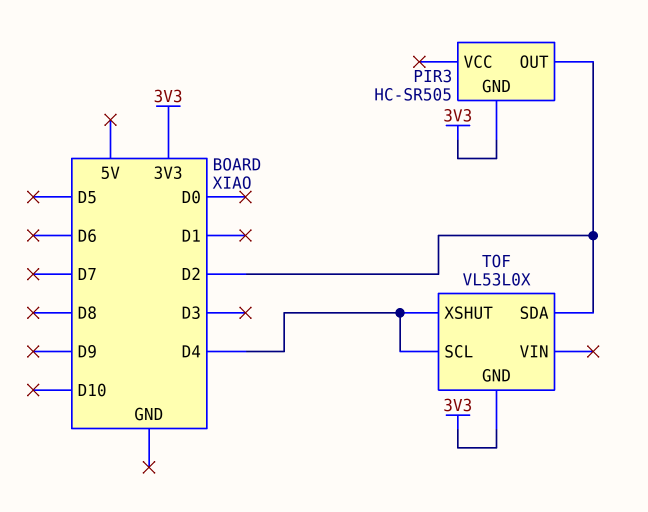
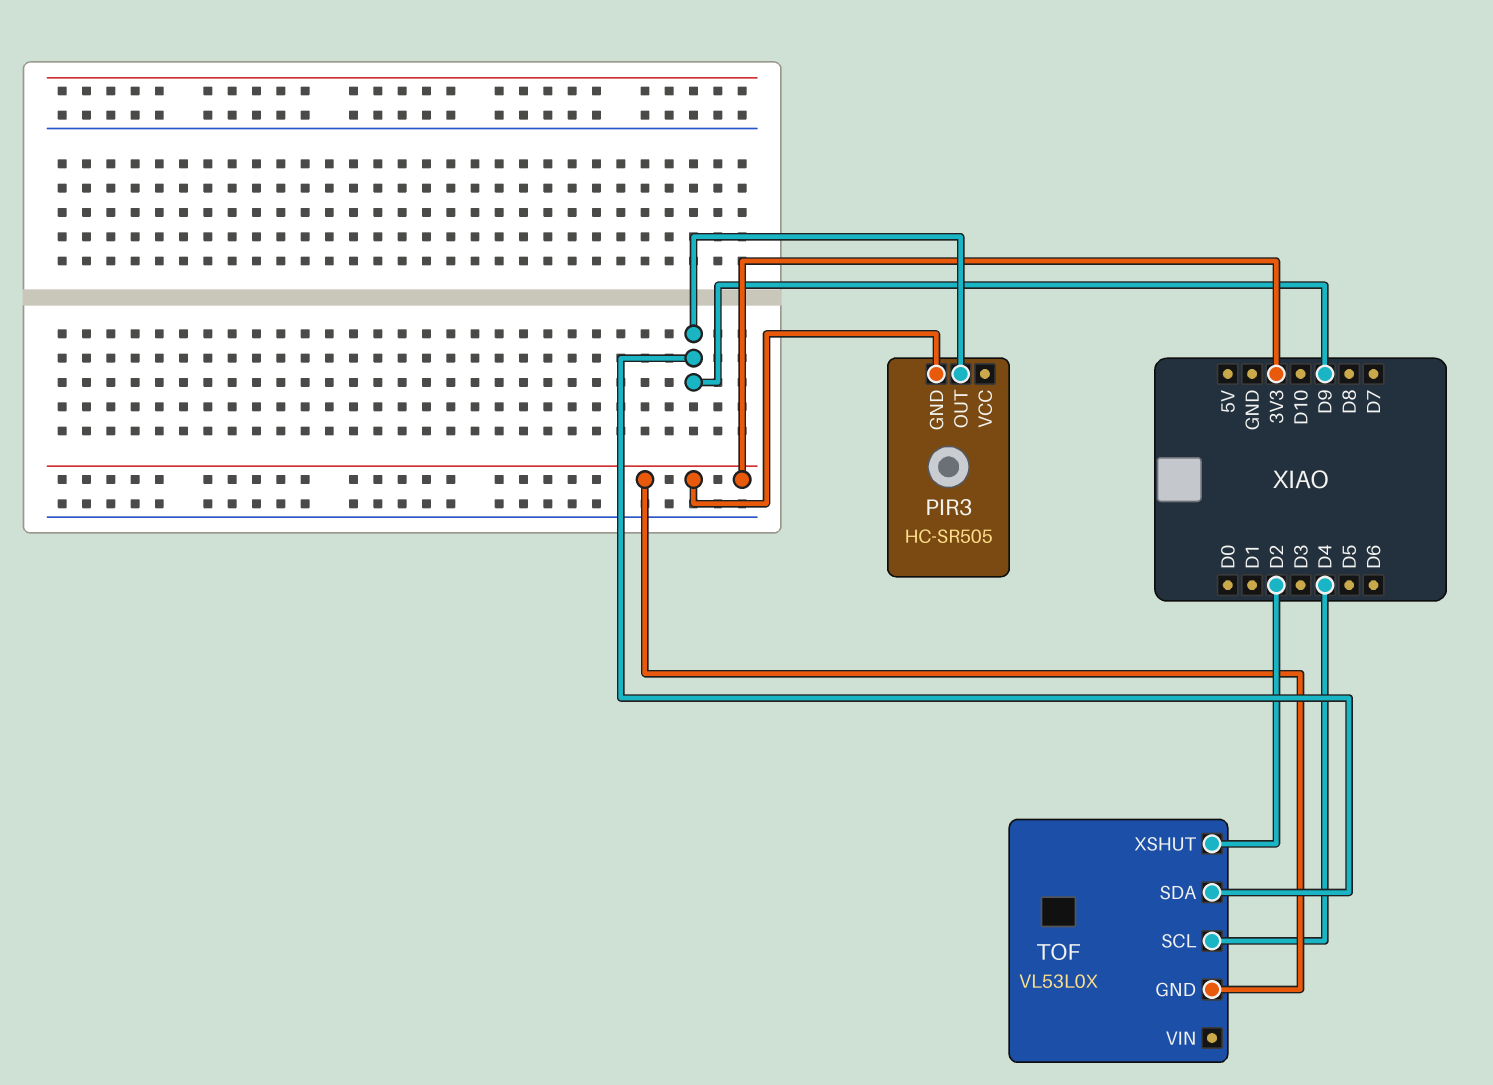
PIR3 pin OUT: D2 -> D9
TOF pin SDA: D2 -> D9
TOF pin XSHUT: D4 -> D2

